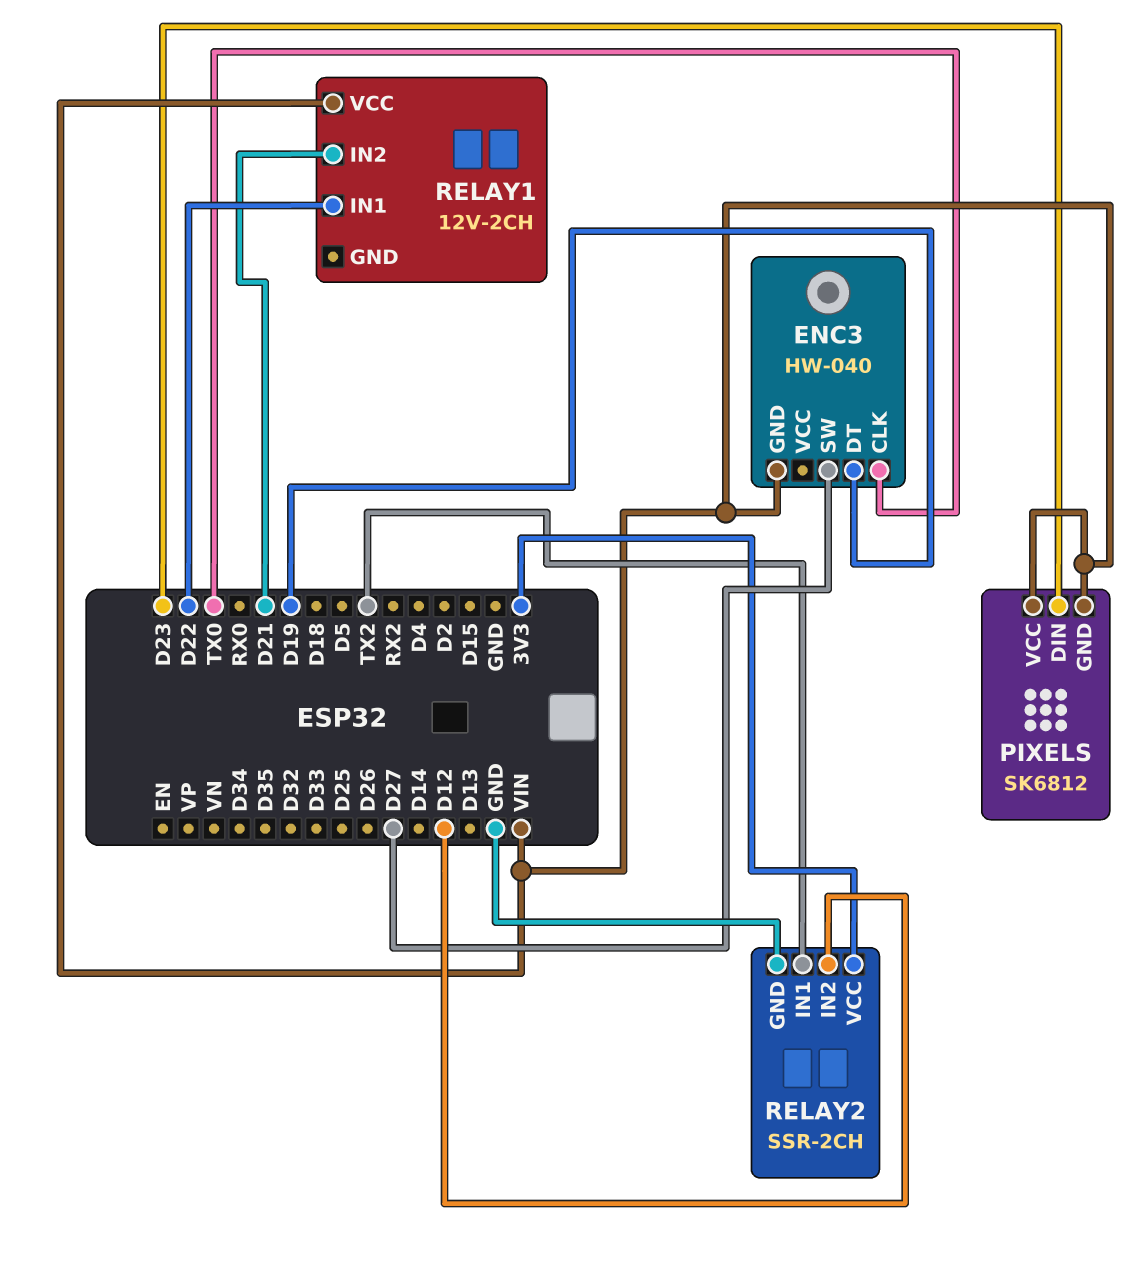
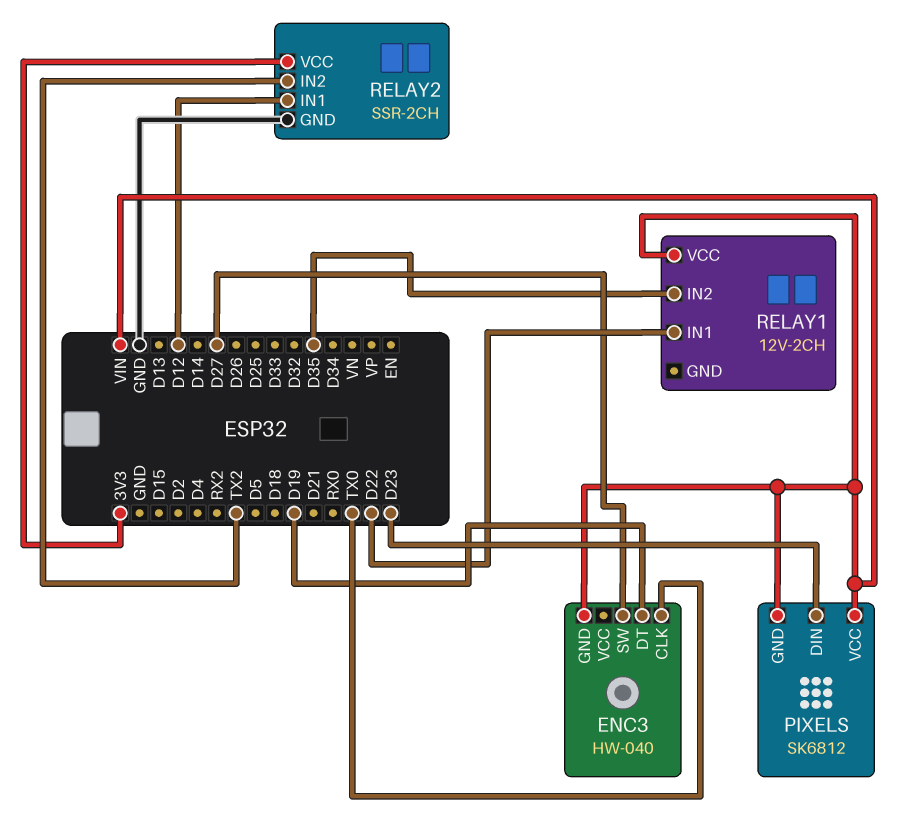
RELAY1 pin IN2: D21 -> D35
RELAY2 pin IN1: TX2 -> D12
RELAY2 pin IN2: D12 -> TX2

